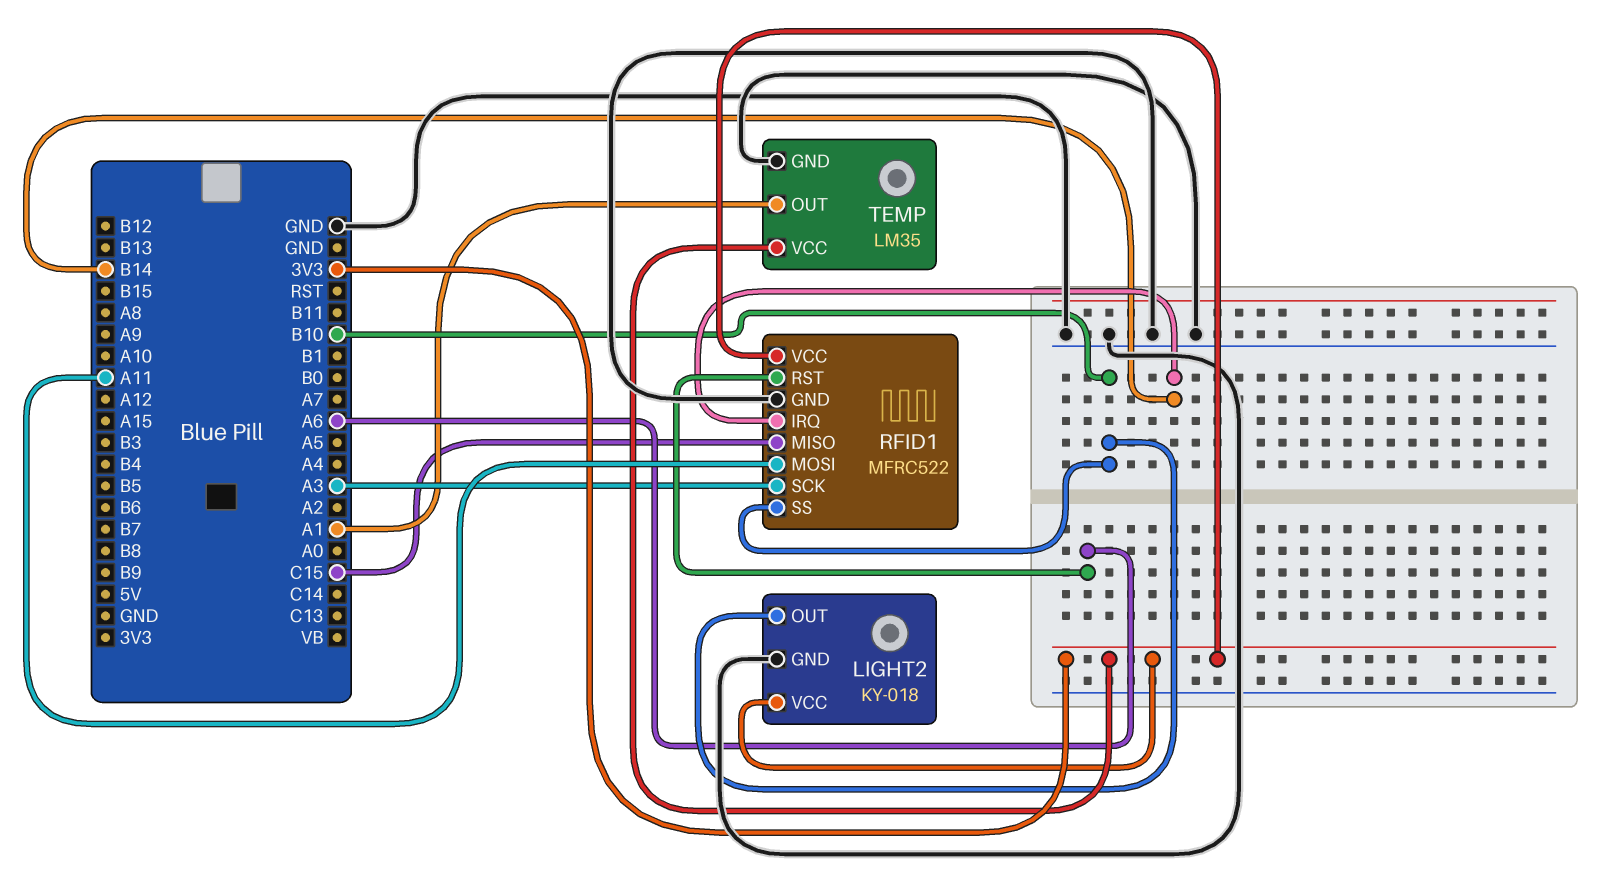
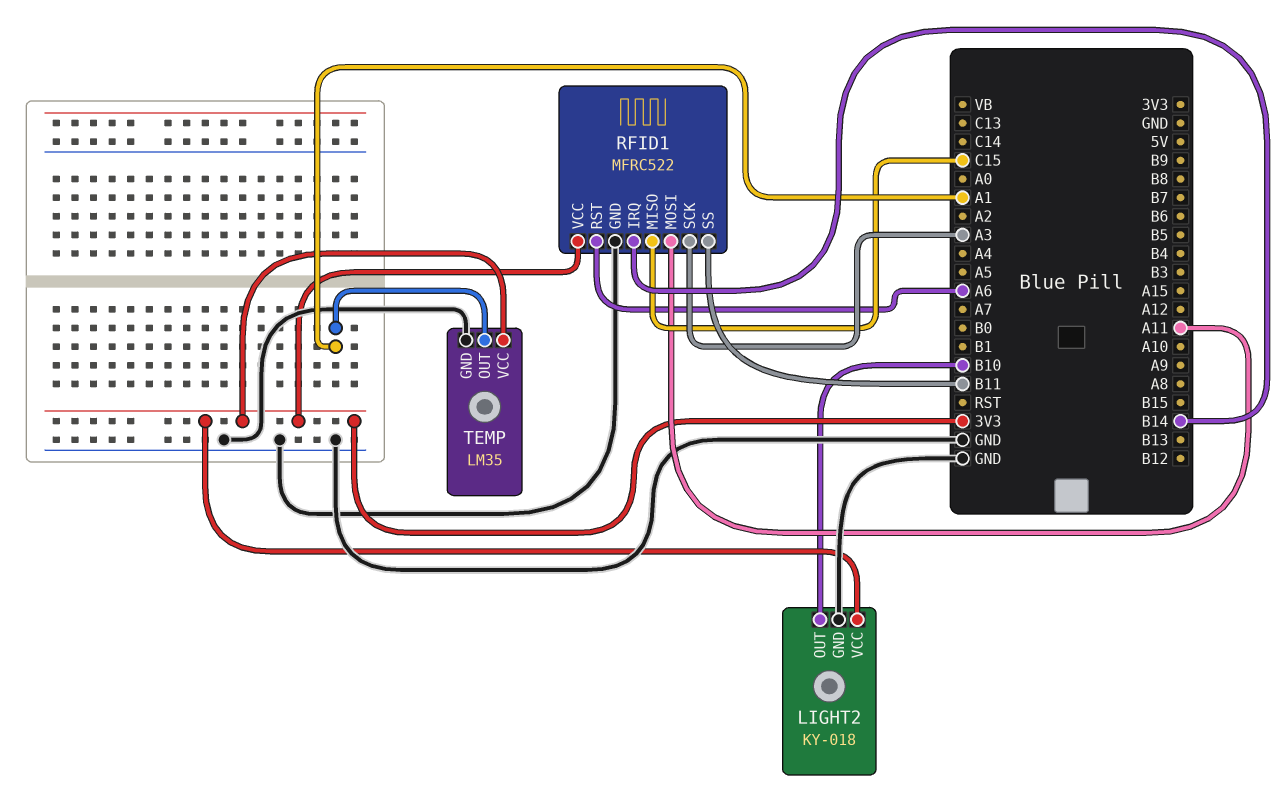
RFID1 pin SS: B10 -> B11

